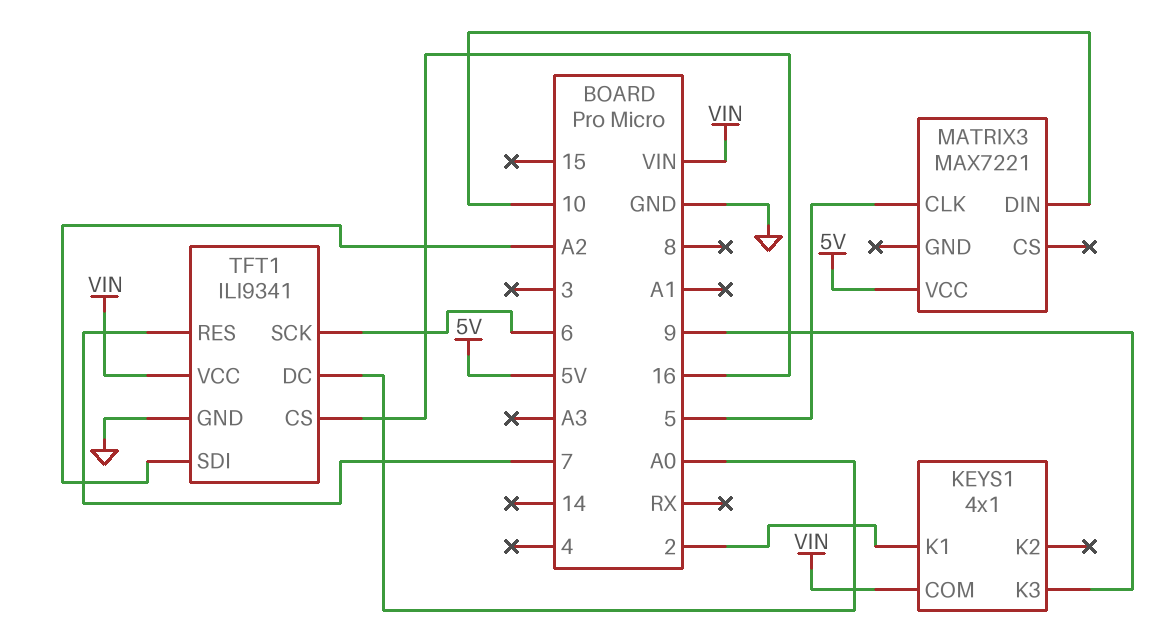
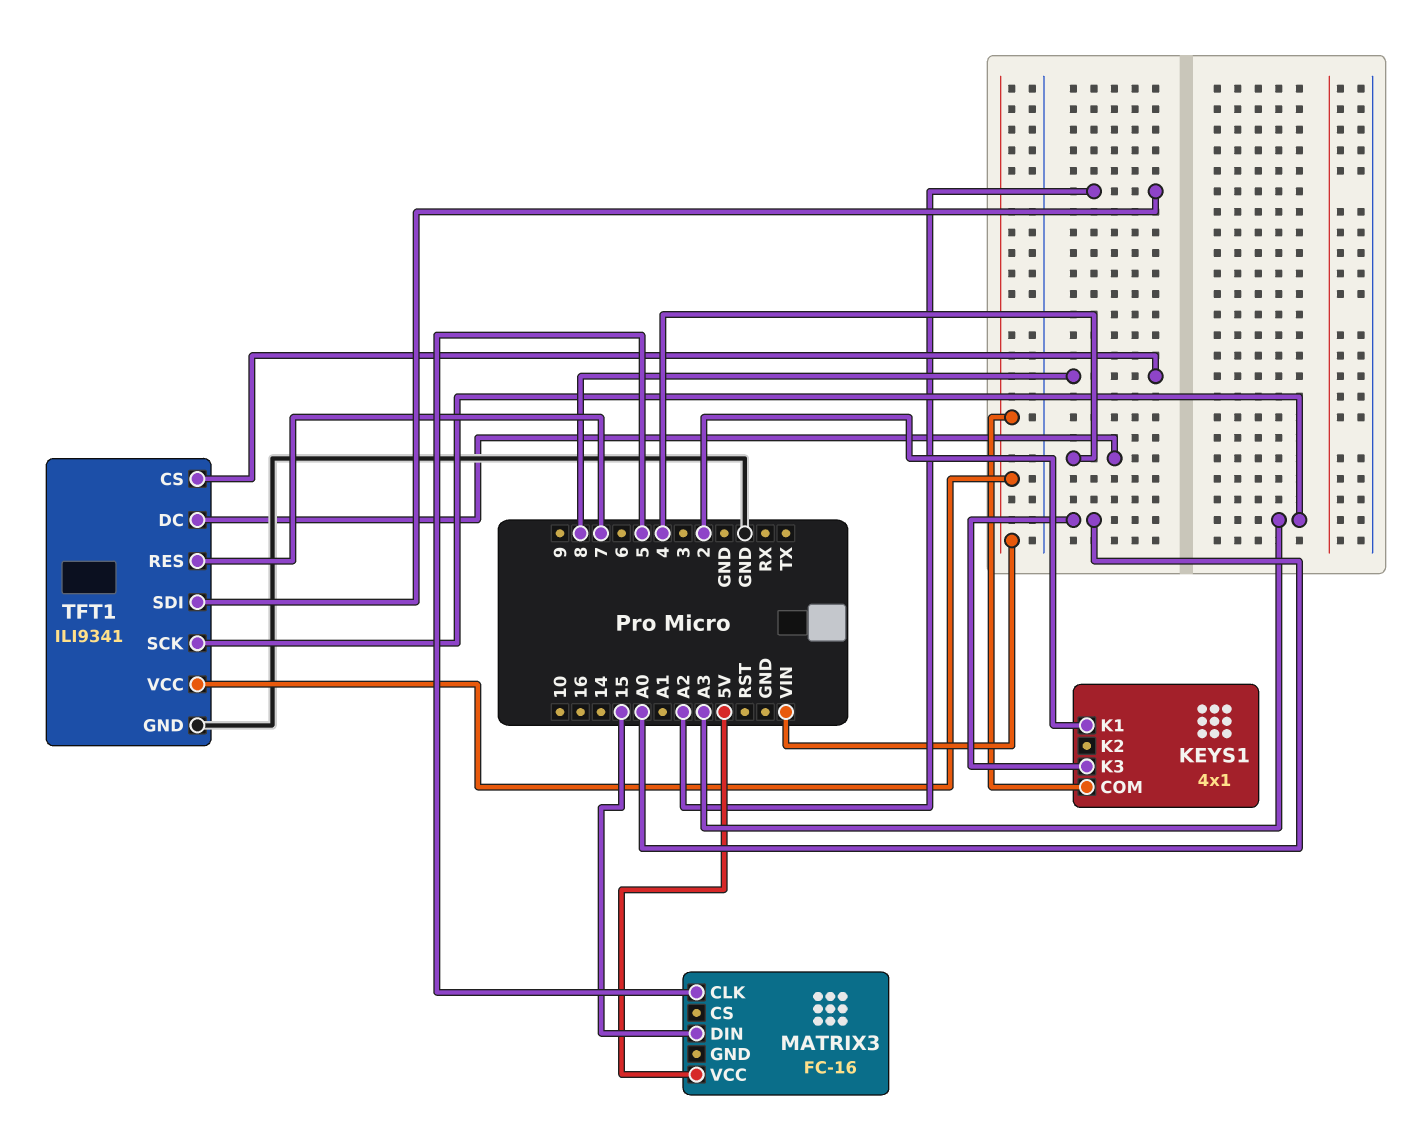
KEYS1 pin K3: 9 -> A0
MATRIX3: MAX7221 -> FC-16
MATRIX3 pin DIN: 10 -> 15
TFT1 pin CS: 16 -> 8
TFT1 pin DC: A0 -> 4
TFT1 pin SCK: 6 -> A3

